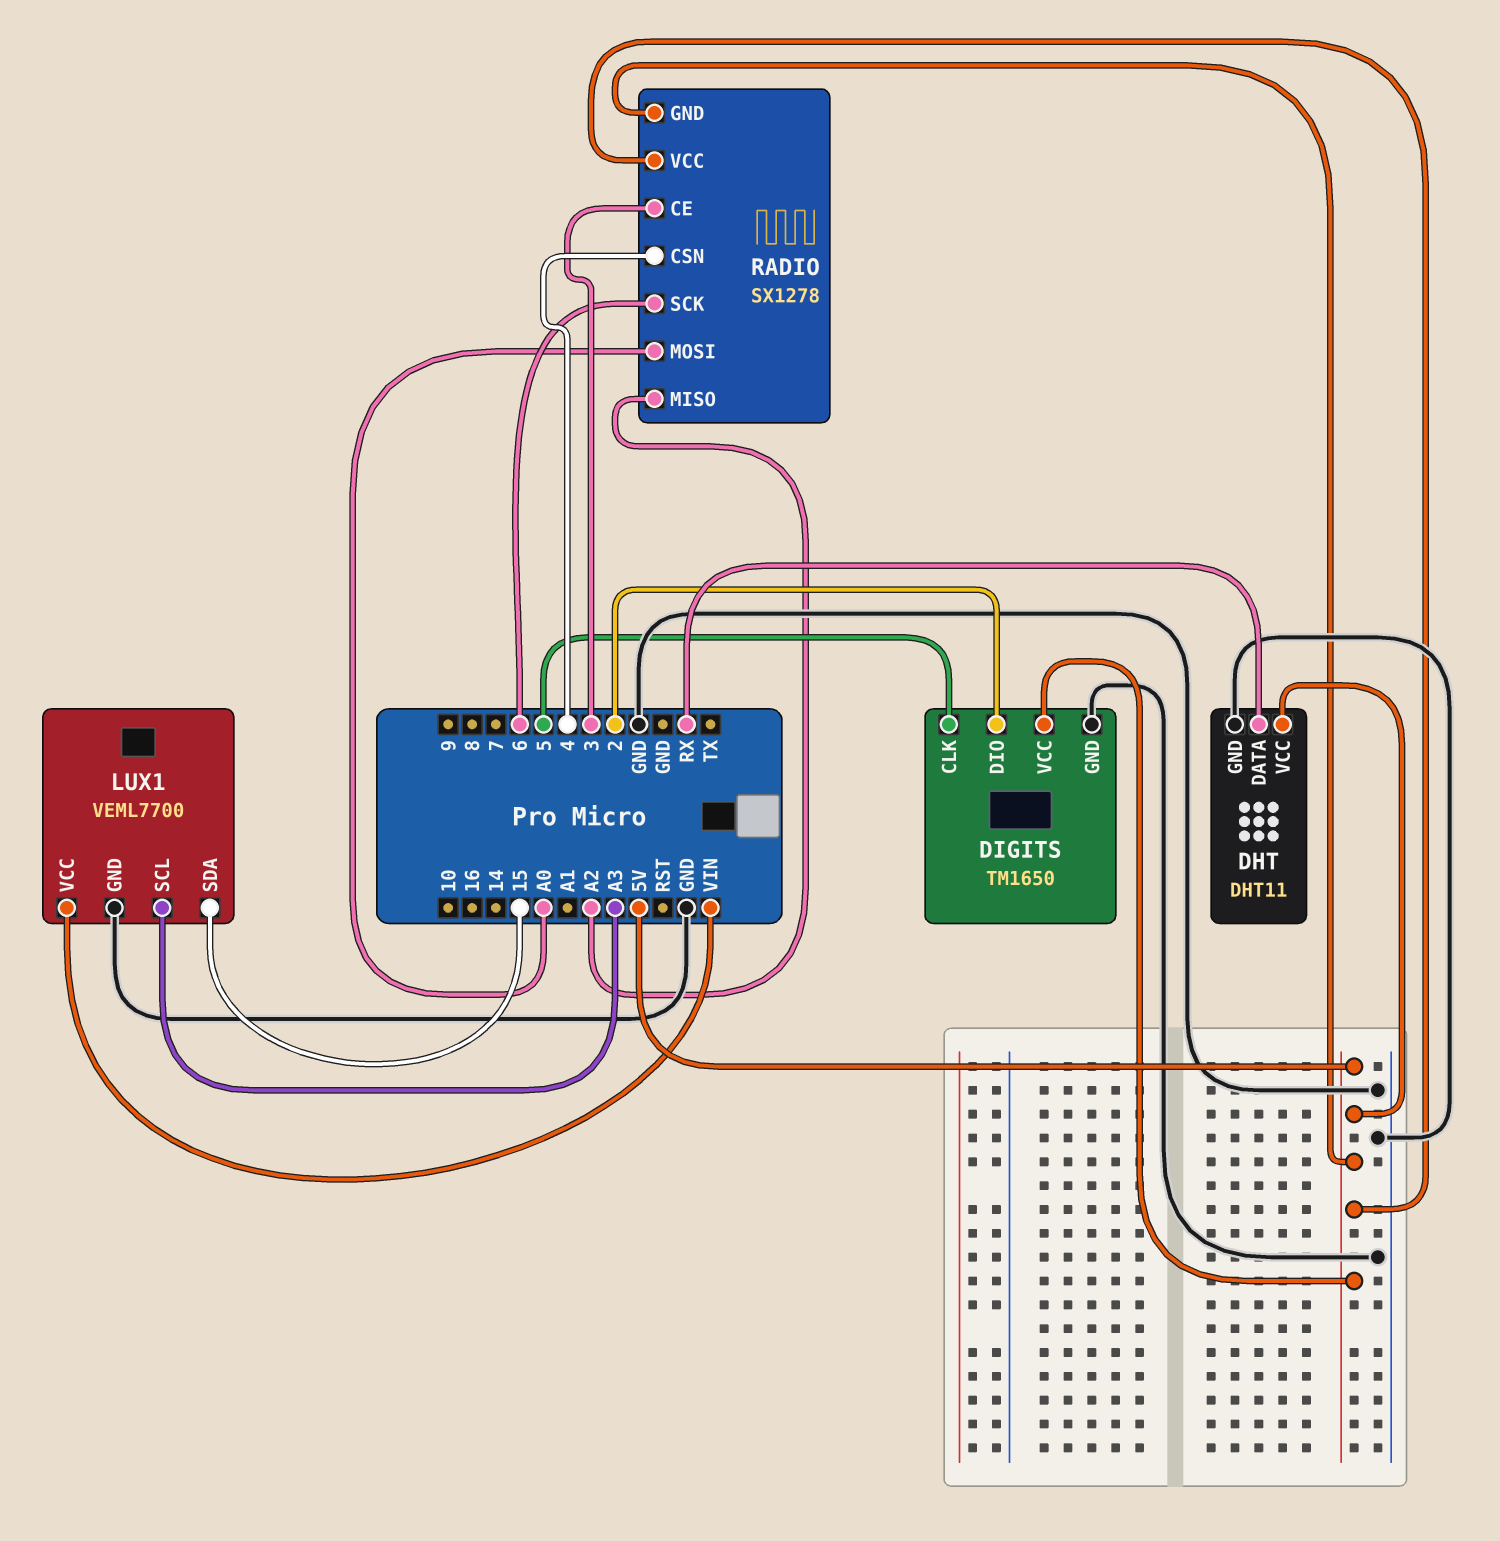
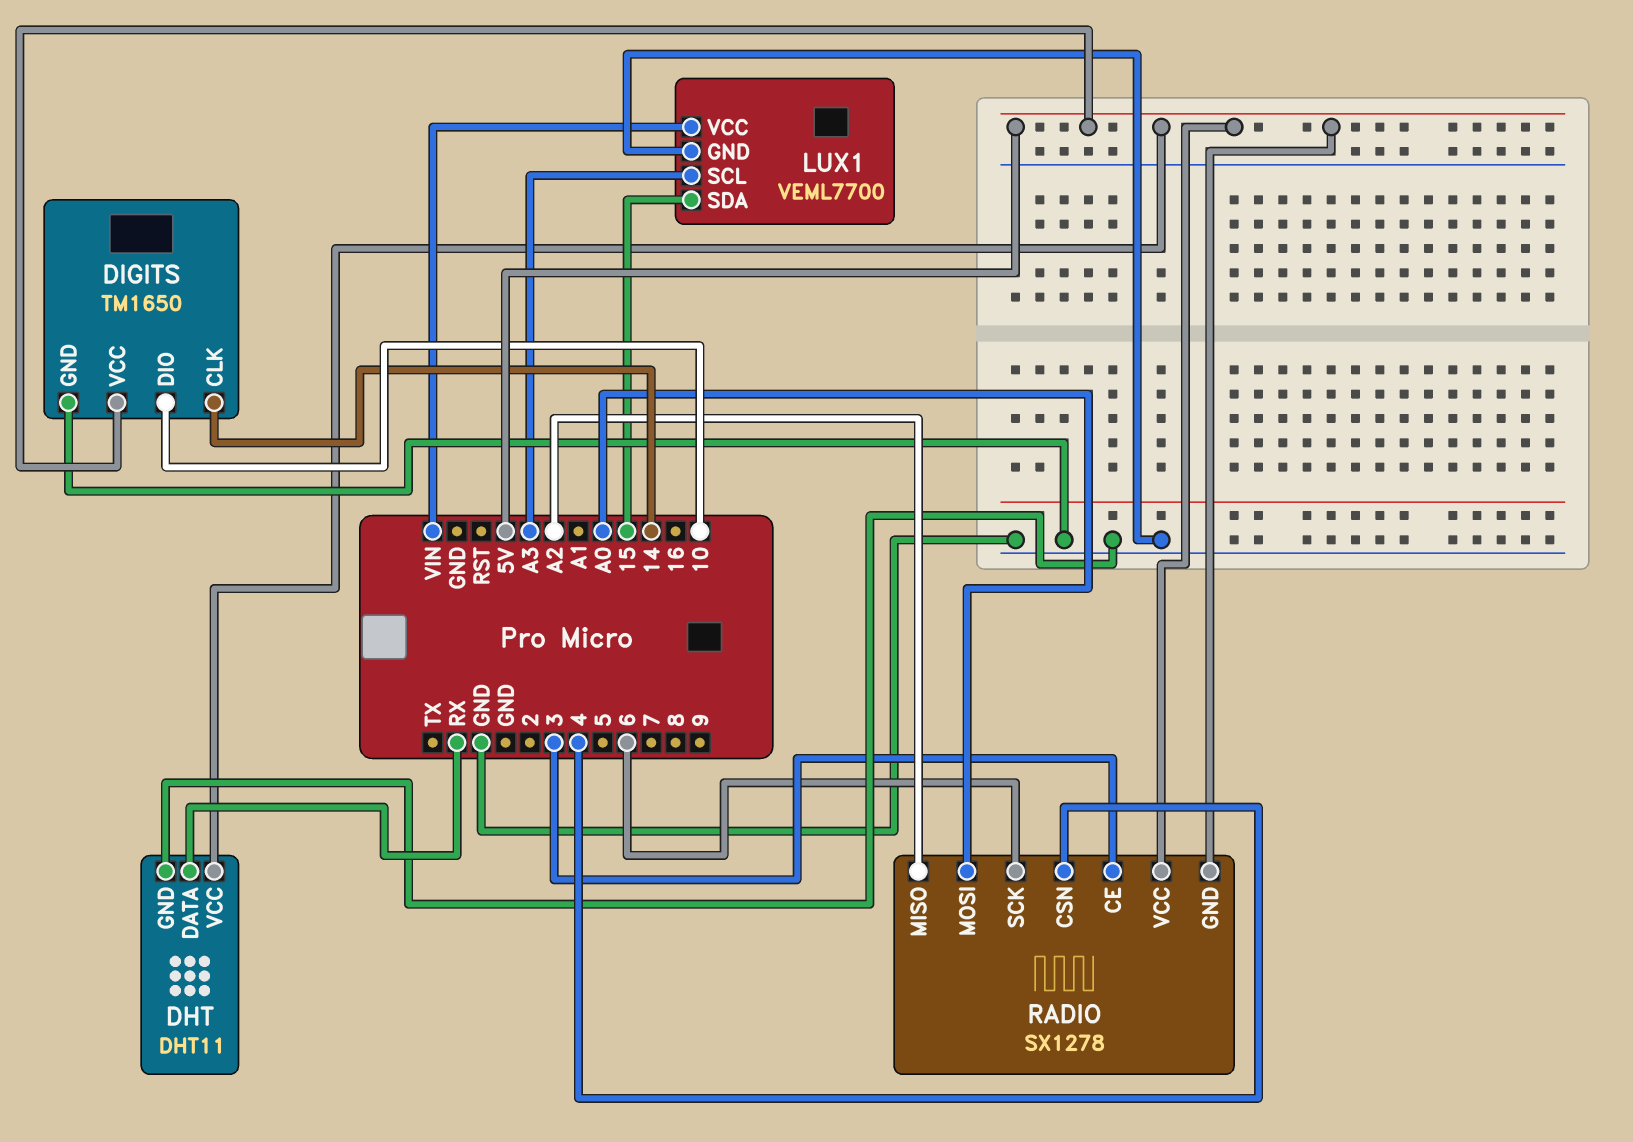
DIGITS pin CLK: 5 -> 14
DIGITS pin DIO: 2 -> 10

